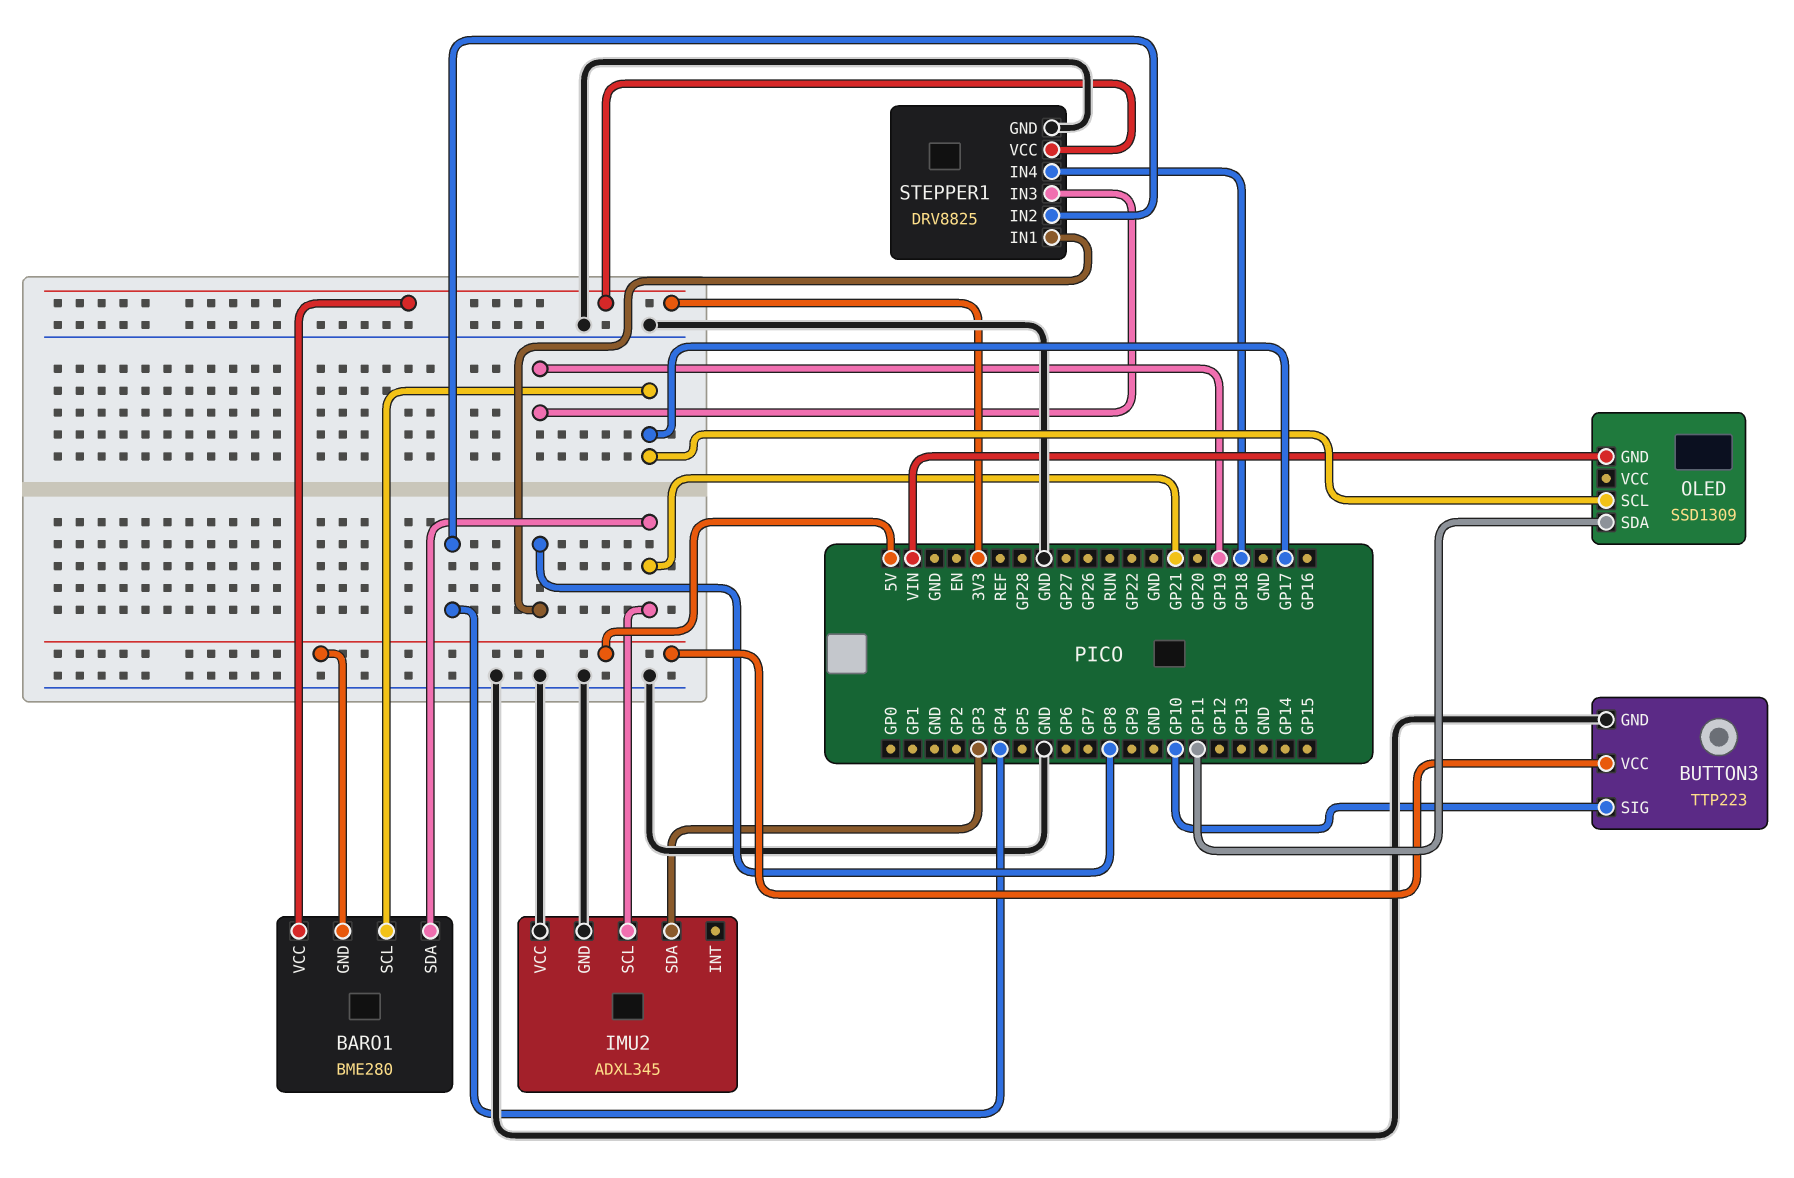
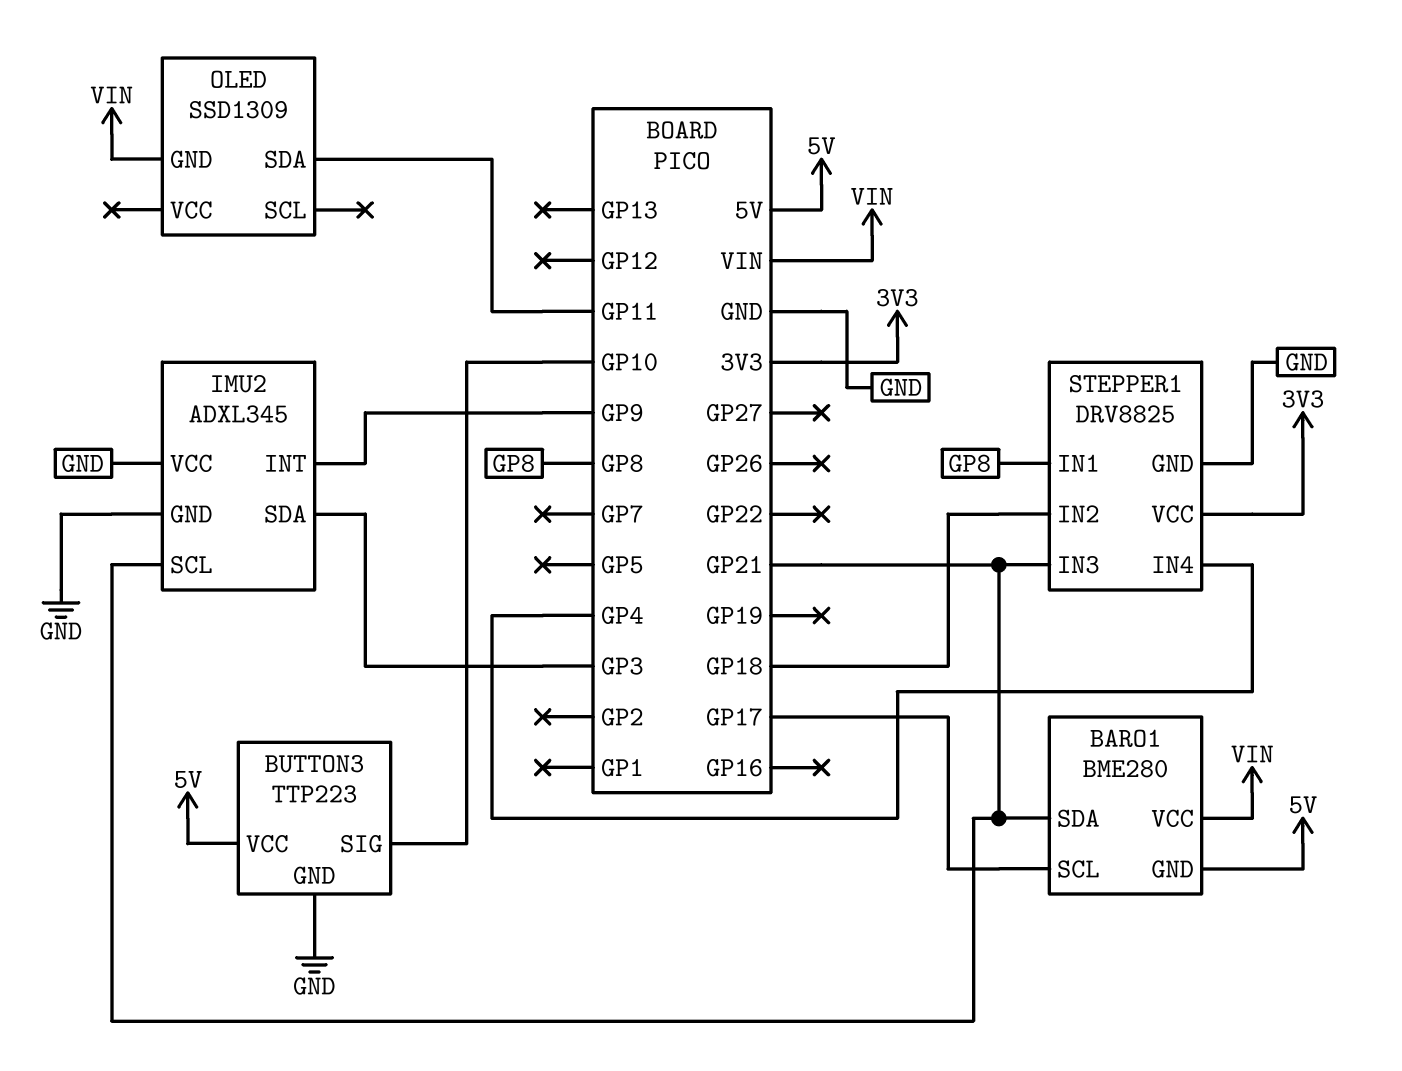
BARO1 pin VCC: 3V3 -> VIN
IMU2 pin INT: none -> GP9
OLED pin SCL: GP17 -> none
STEPPER1 pin IN2: GP4 -> GP18
STEPPER1 pin IN3: GP19 -> GP21
STEPPER1 pin IN4: GP18 -> GP4

